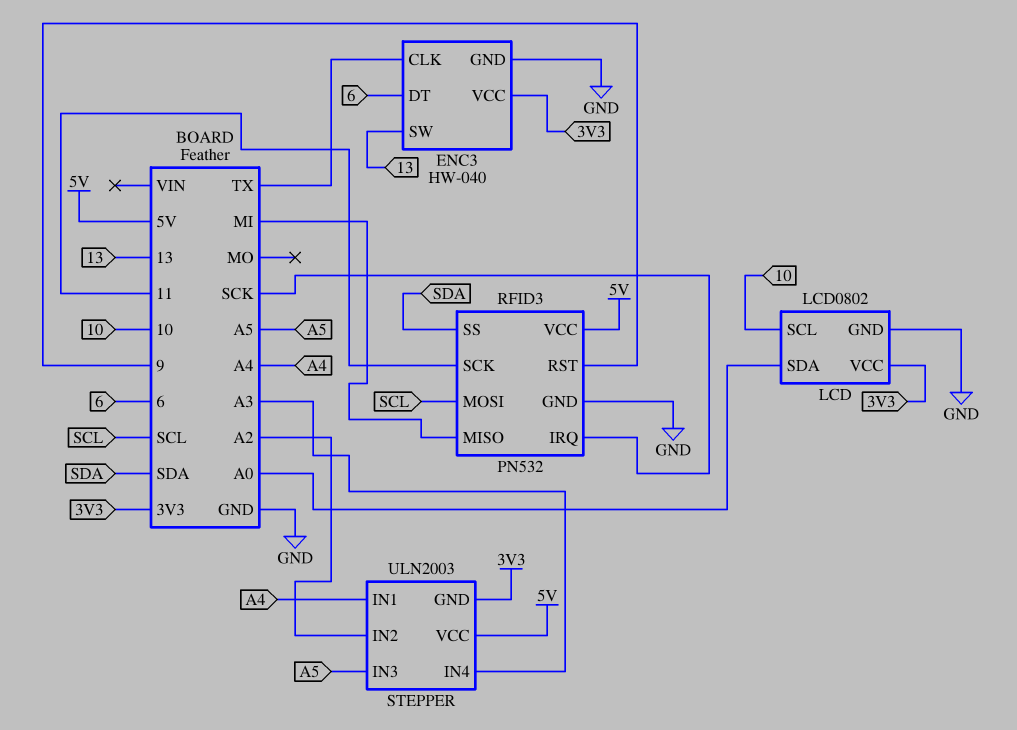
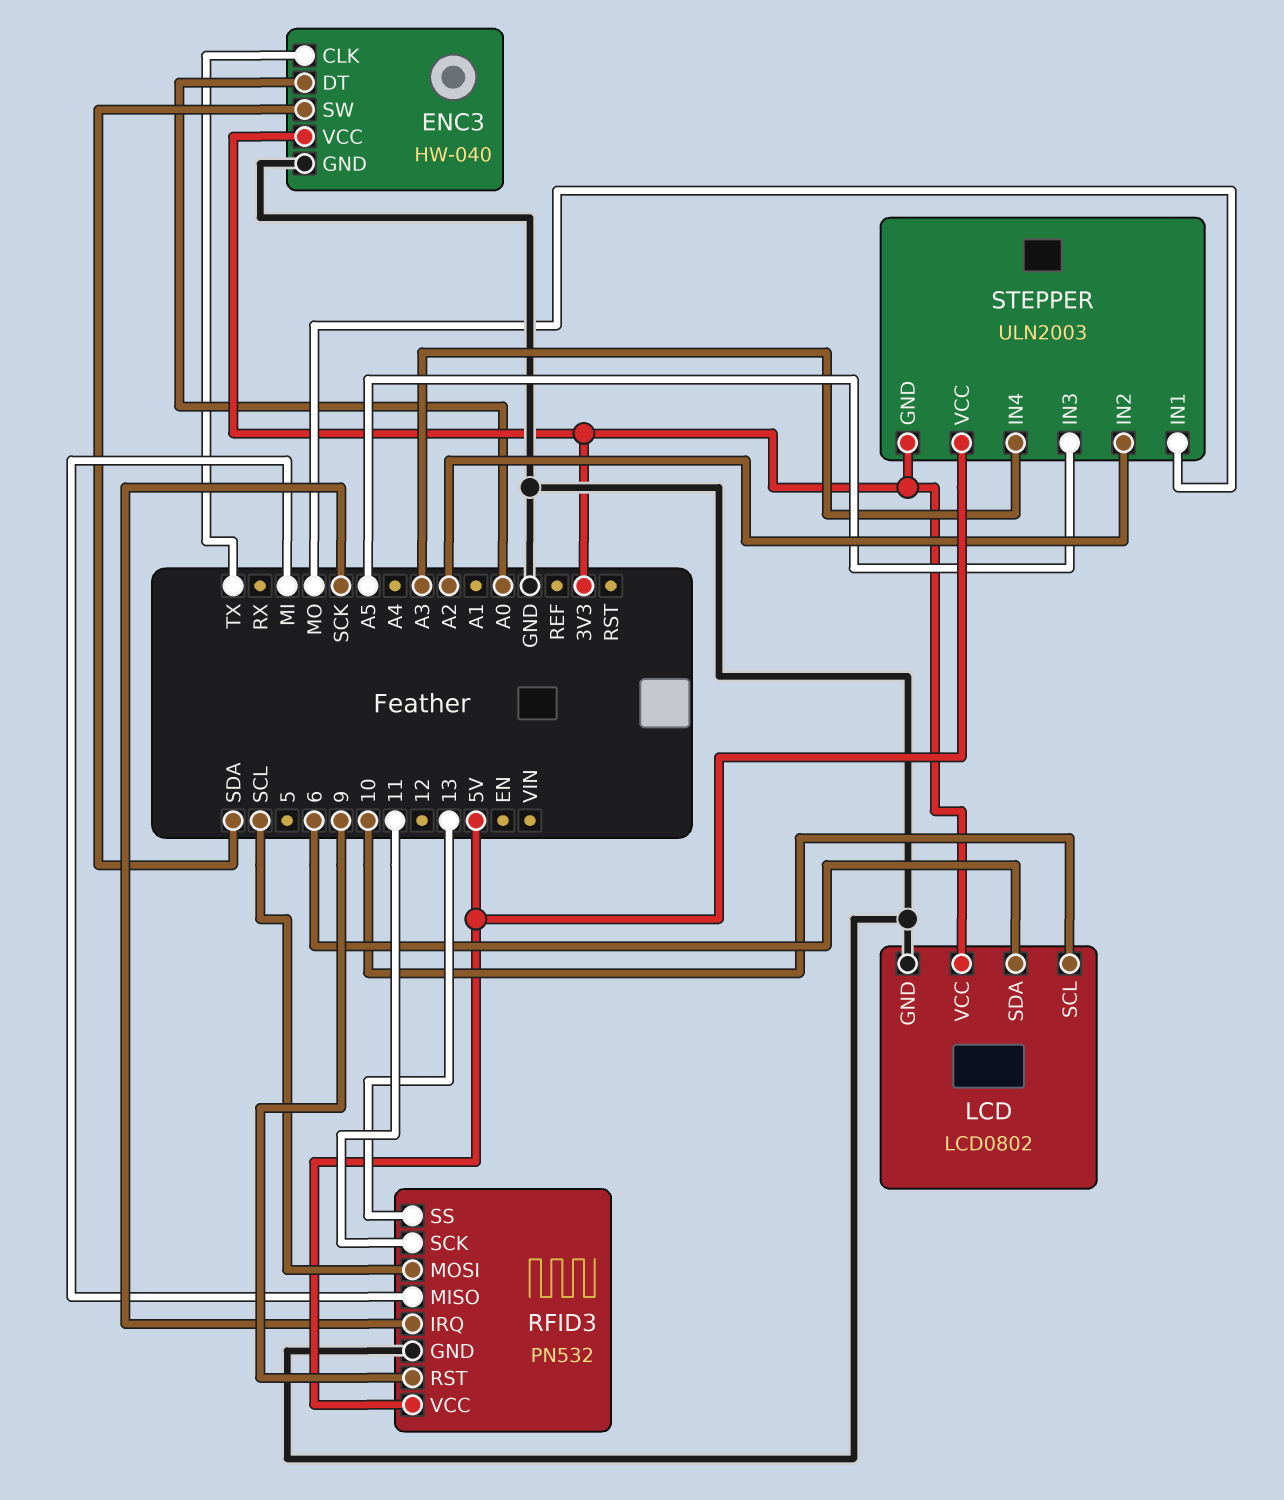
ENC3 pin DT: 6 -> A0
ENC3 pin SW: 13 -> SDA
LCD pin SDA: A0 -> 6
RFID3 pin SS: SDA -> 13
STEPPER pin IN1: A4 -> MO

